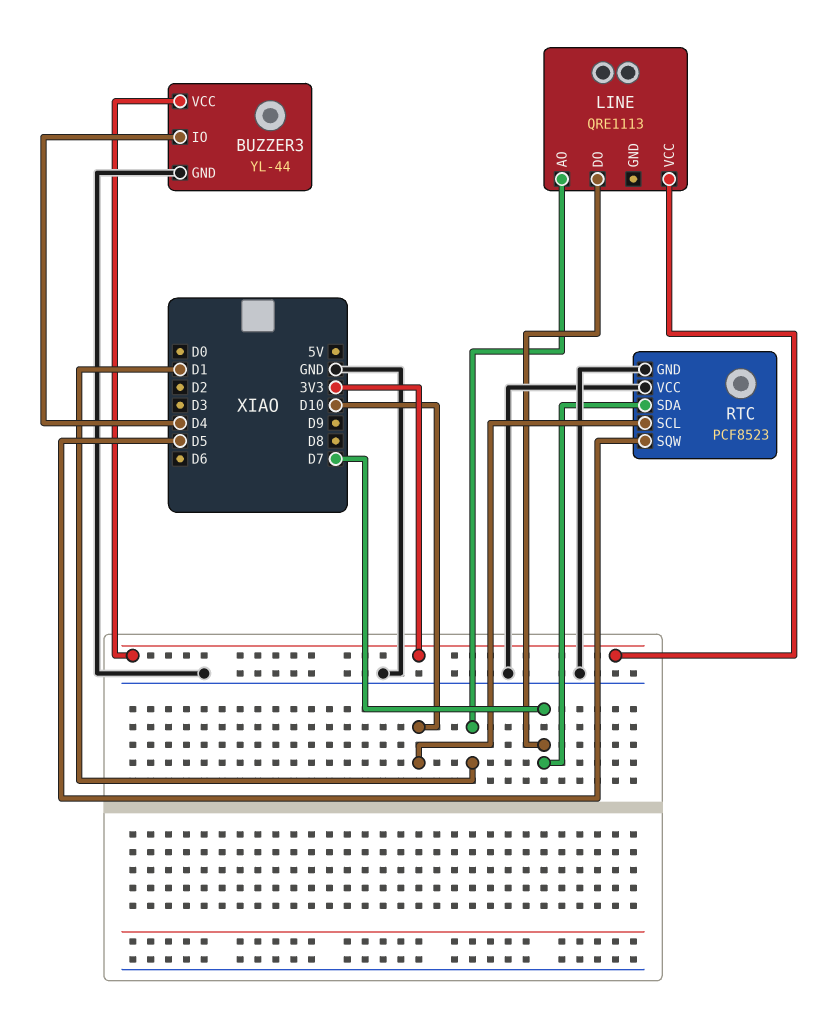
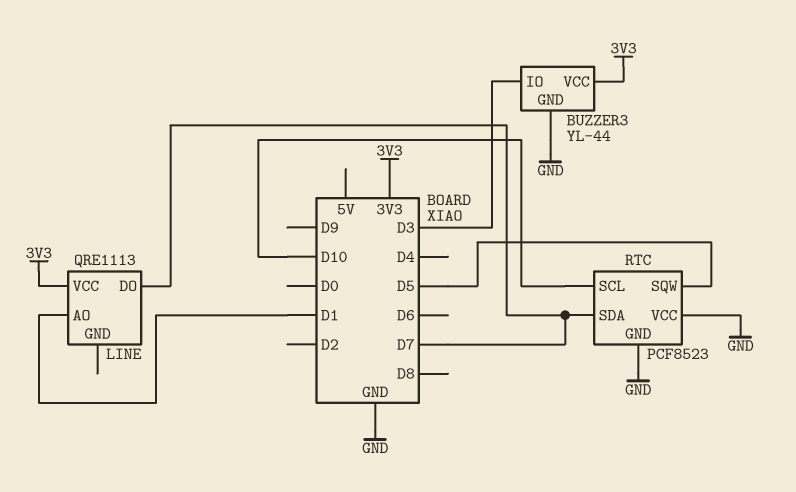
BUZZER3 pin IO: D4 -> D3

